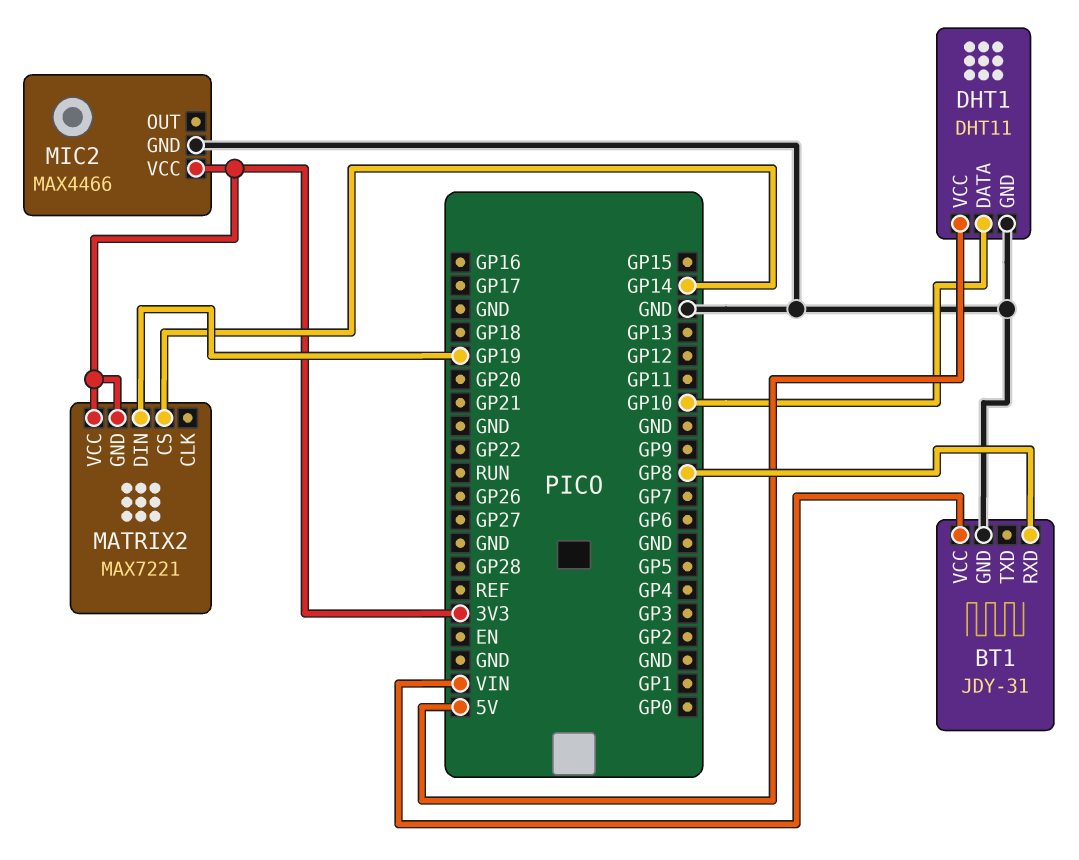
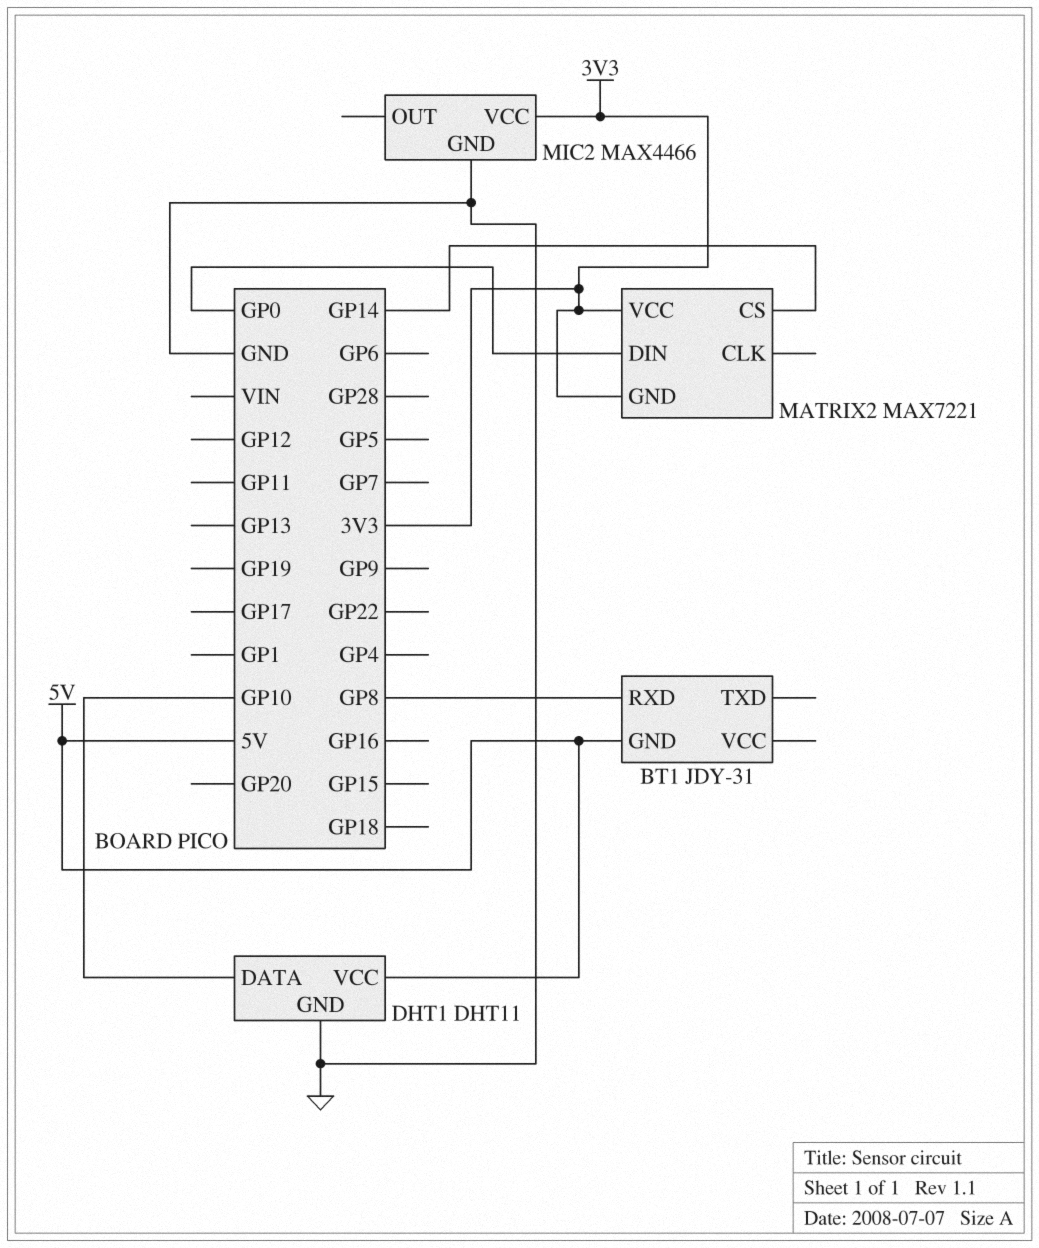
BT1 pin GND: GND -> 5V
BT1 pin VCC: VIN -> none
MATRIX2 pin DIN: GP19 -> GP0

